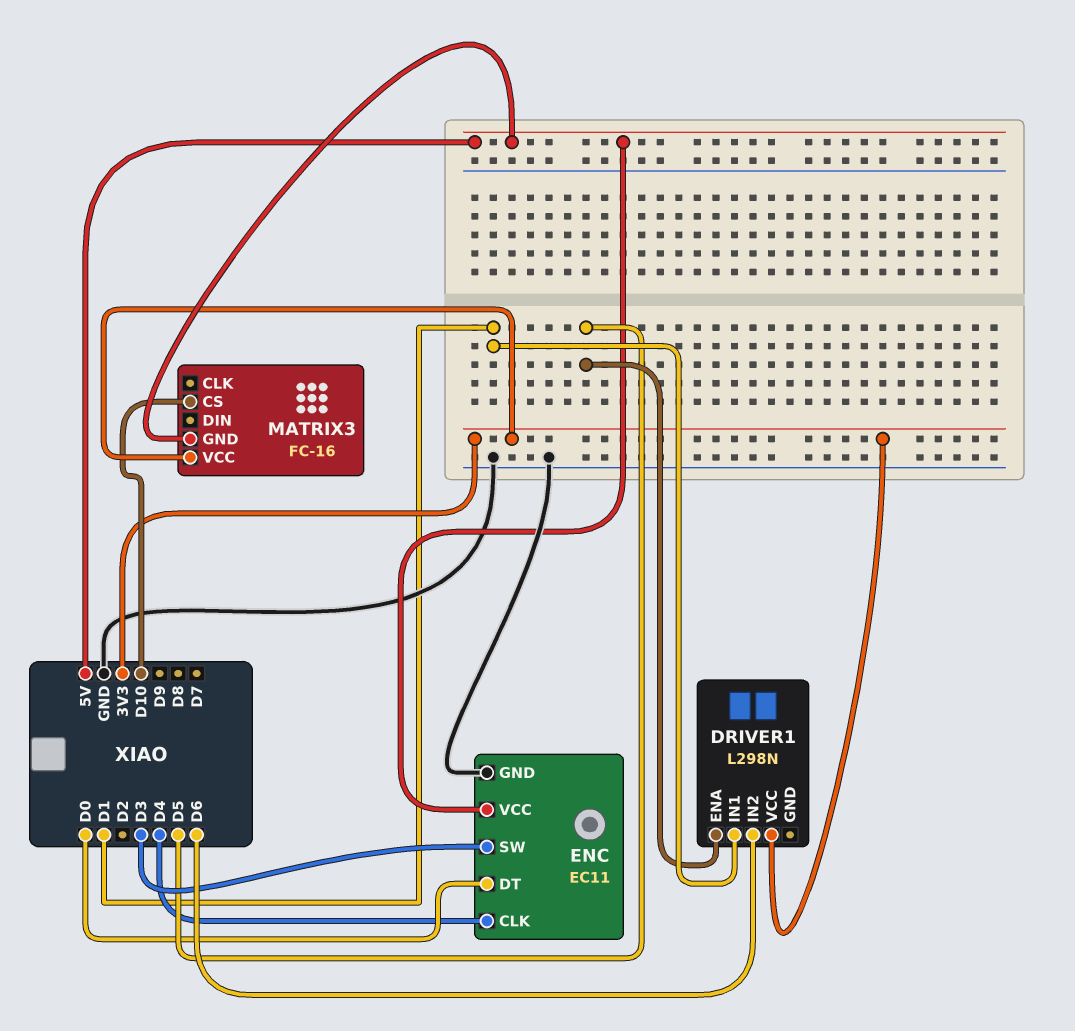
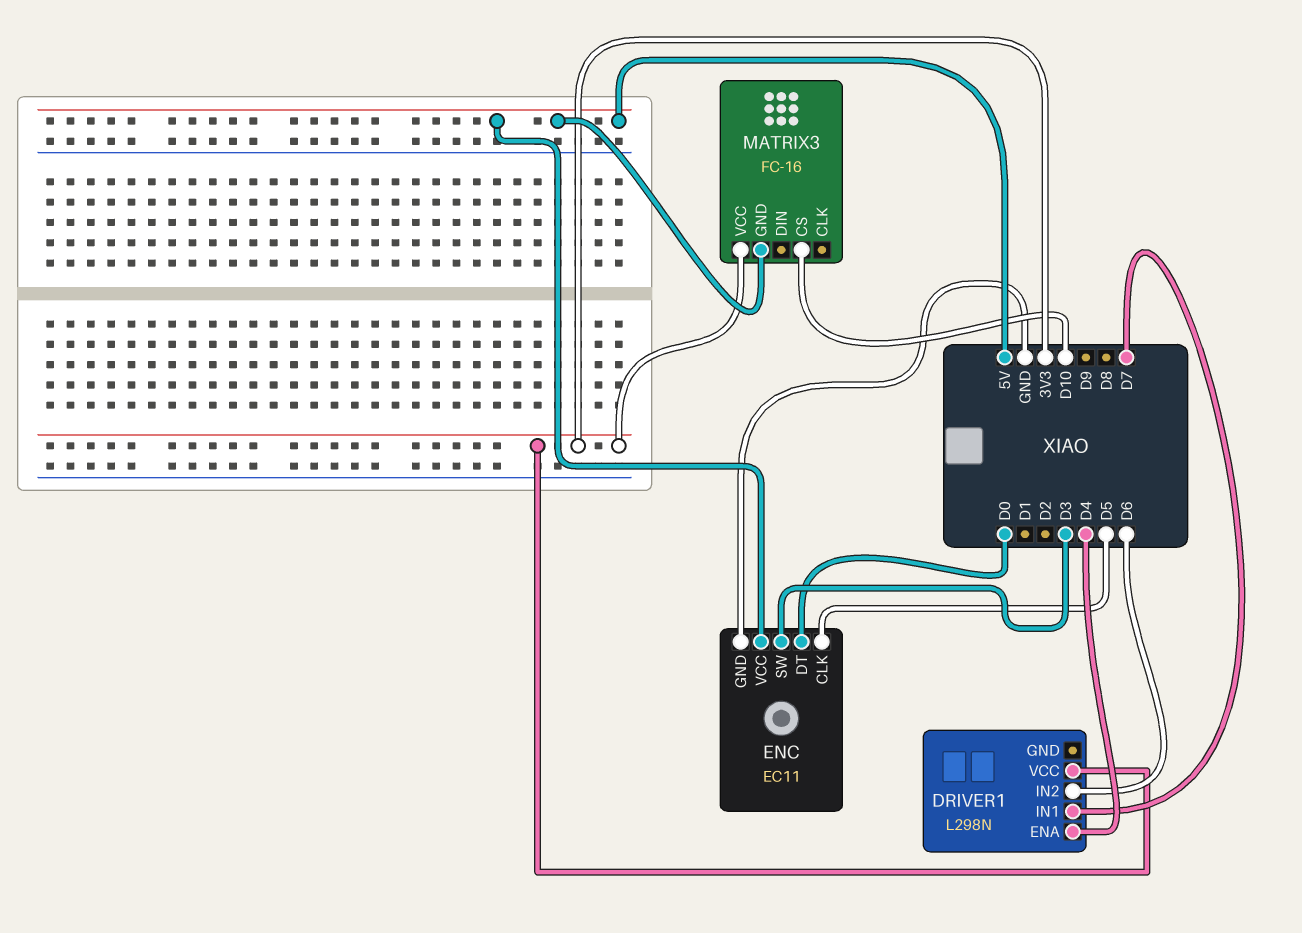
DRIVER1 pin ENA: D5 -> D4
DRIVER1 pin IN1: D1 -> D7
ENC pin CLK: D4 -> D5

